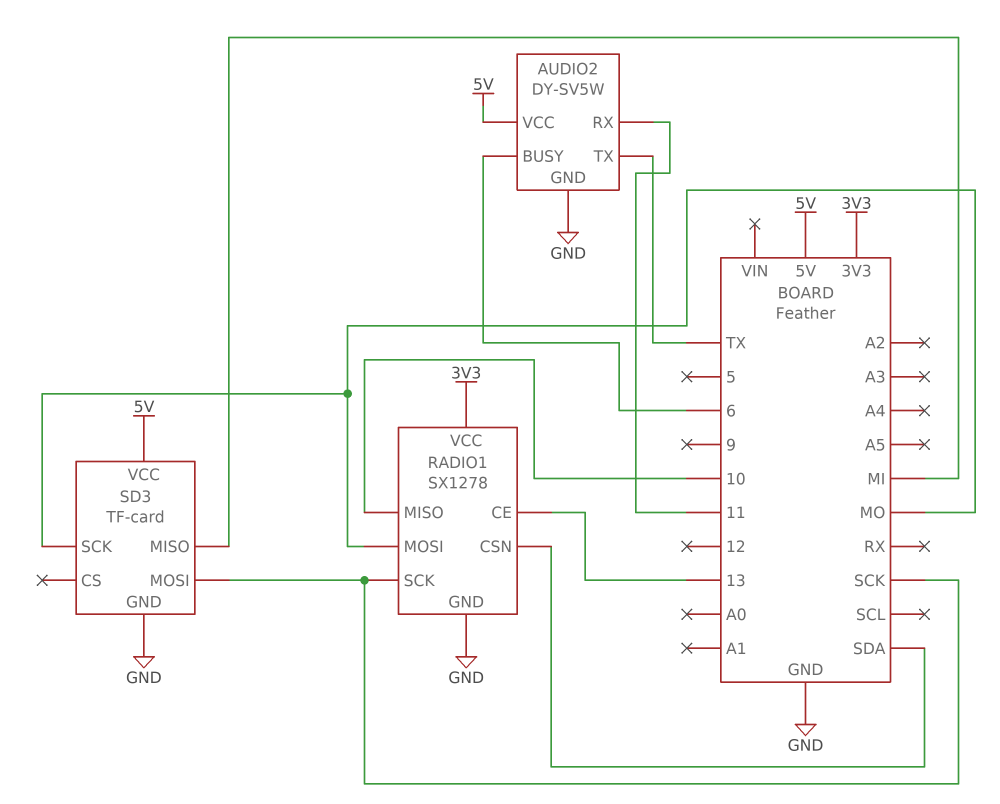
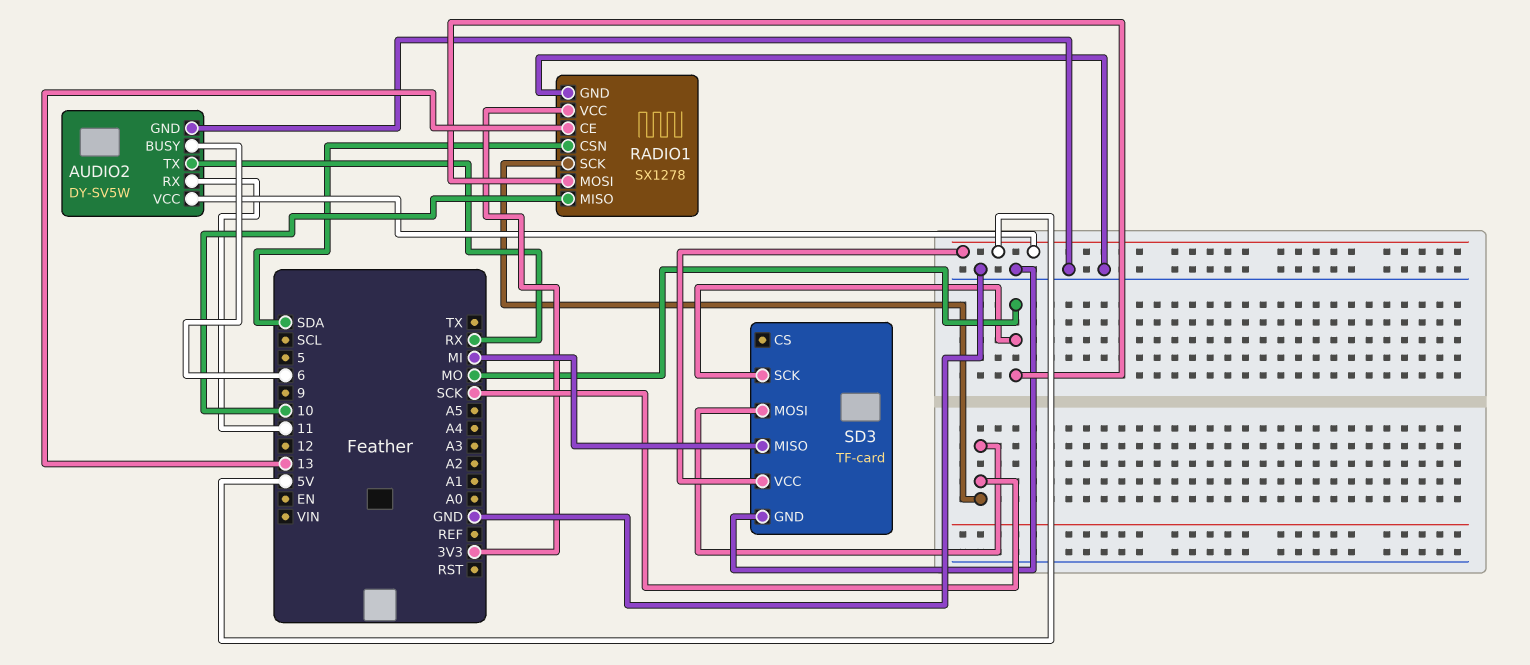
AUDIO2 pin TX: TX -> RX

